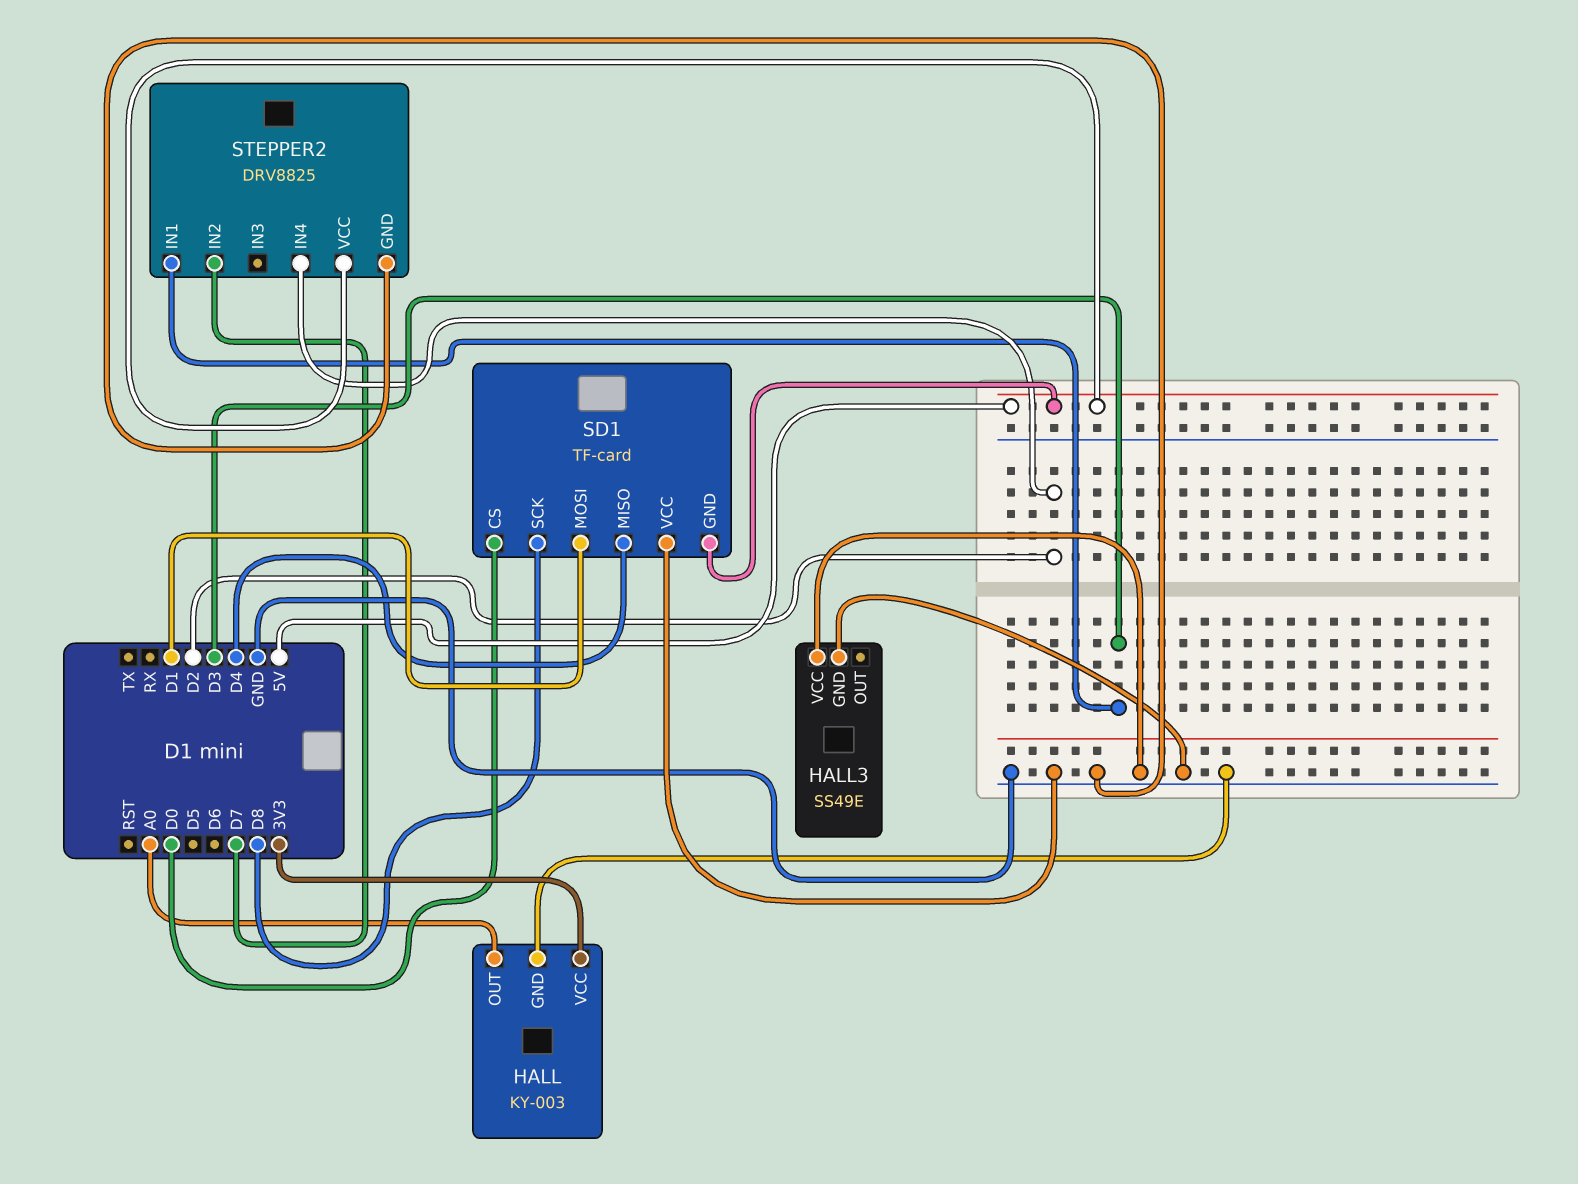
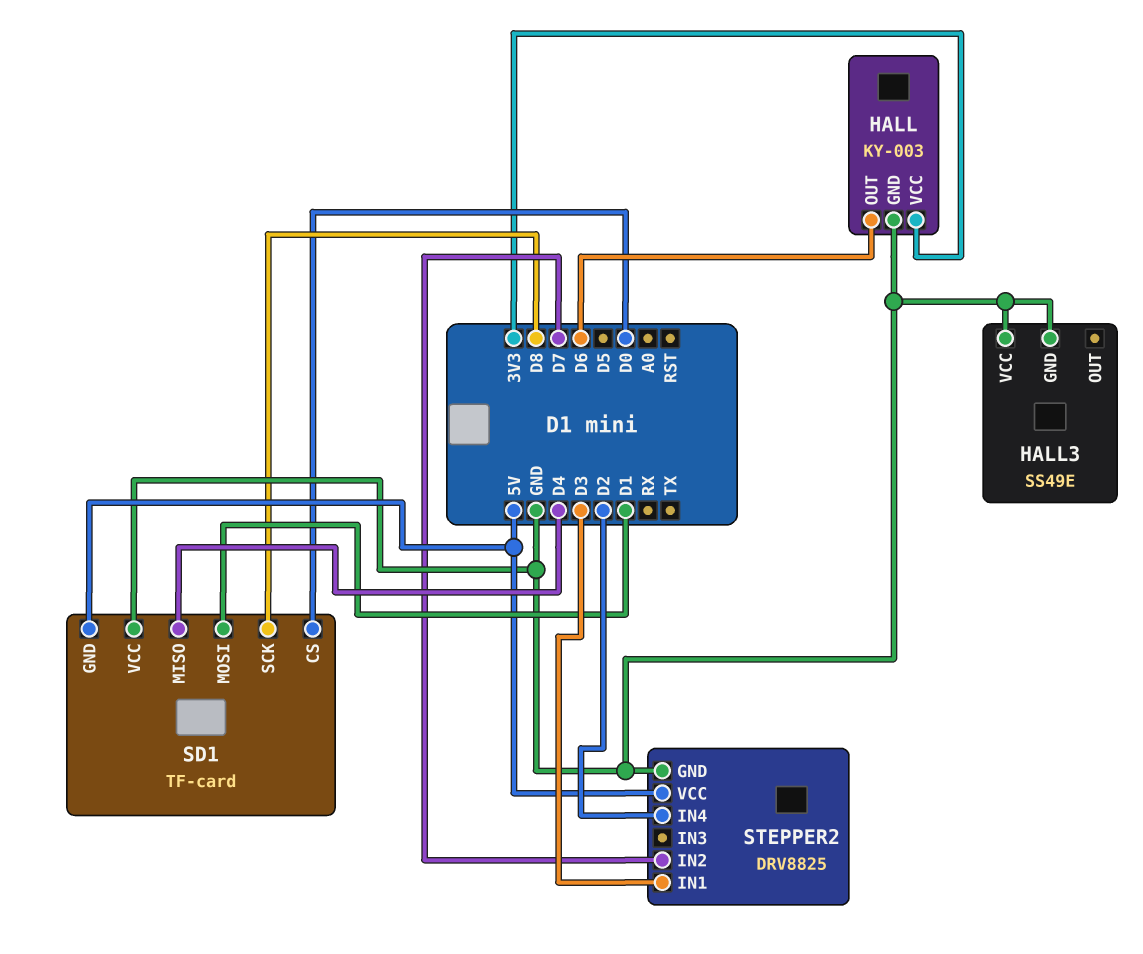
HALL pin OUT: A0 -> D6

